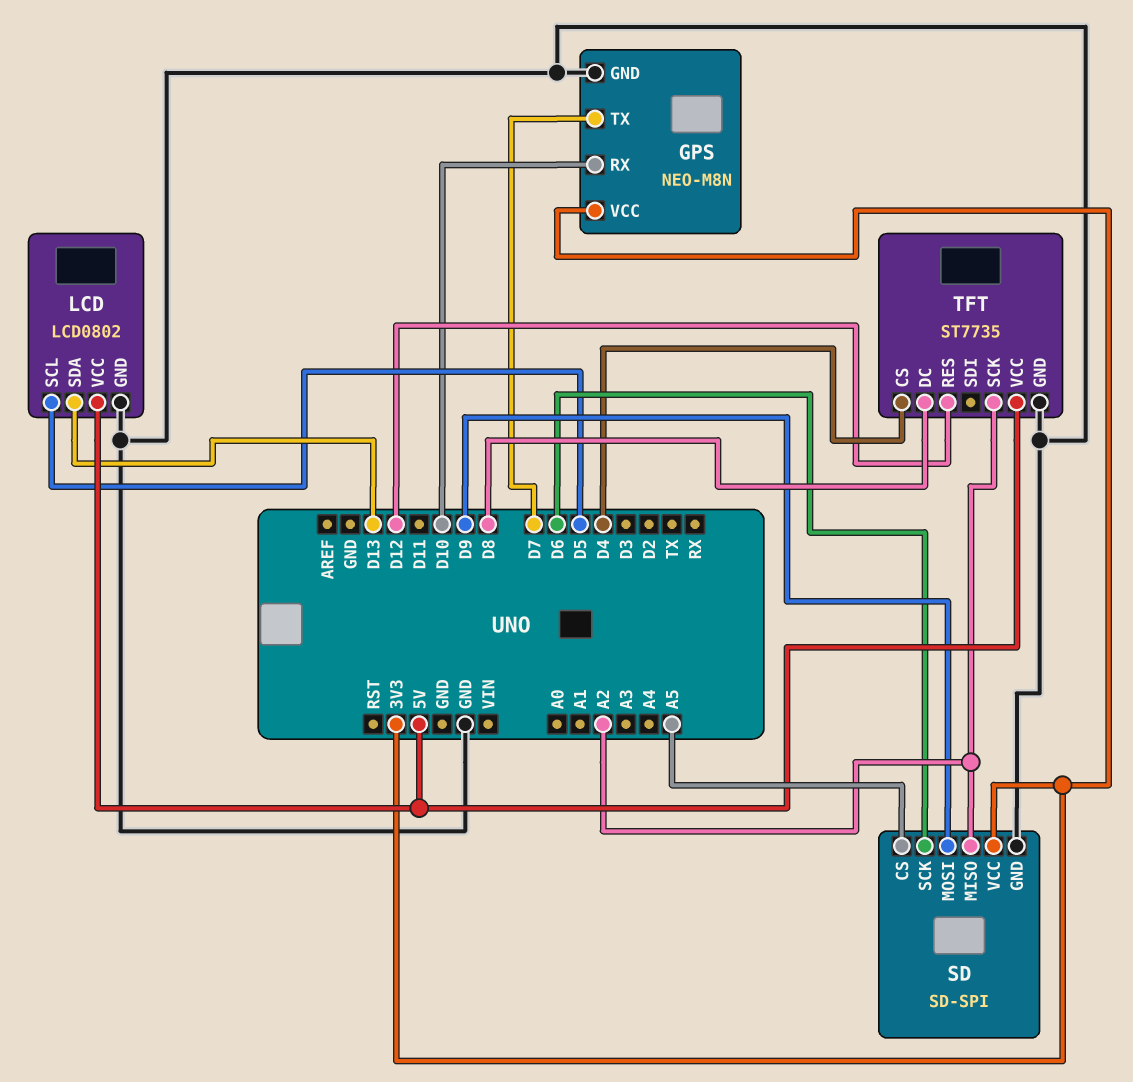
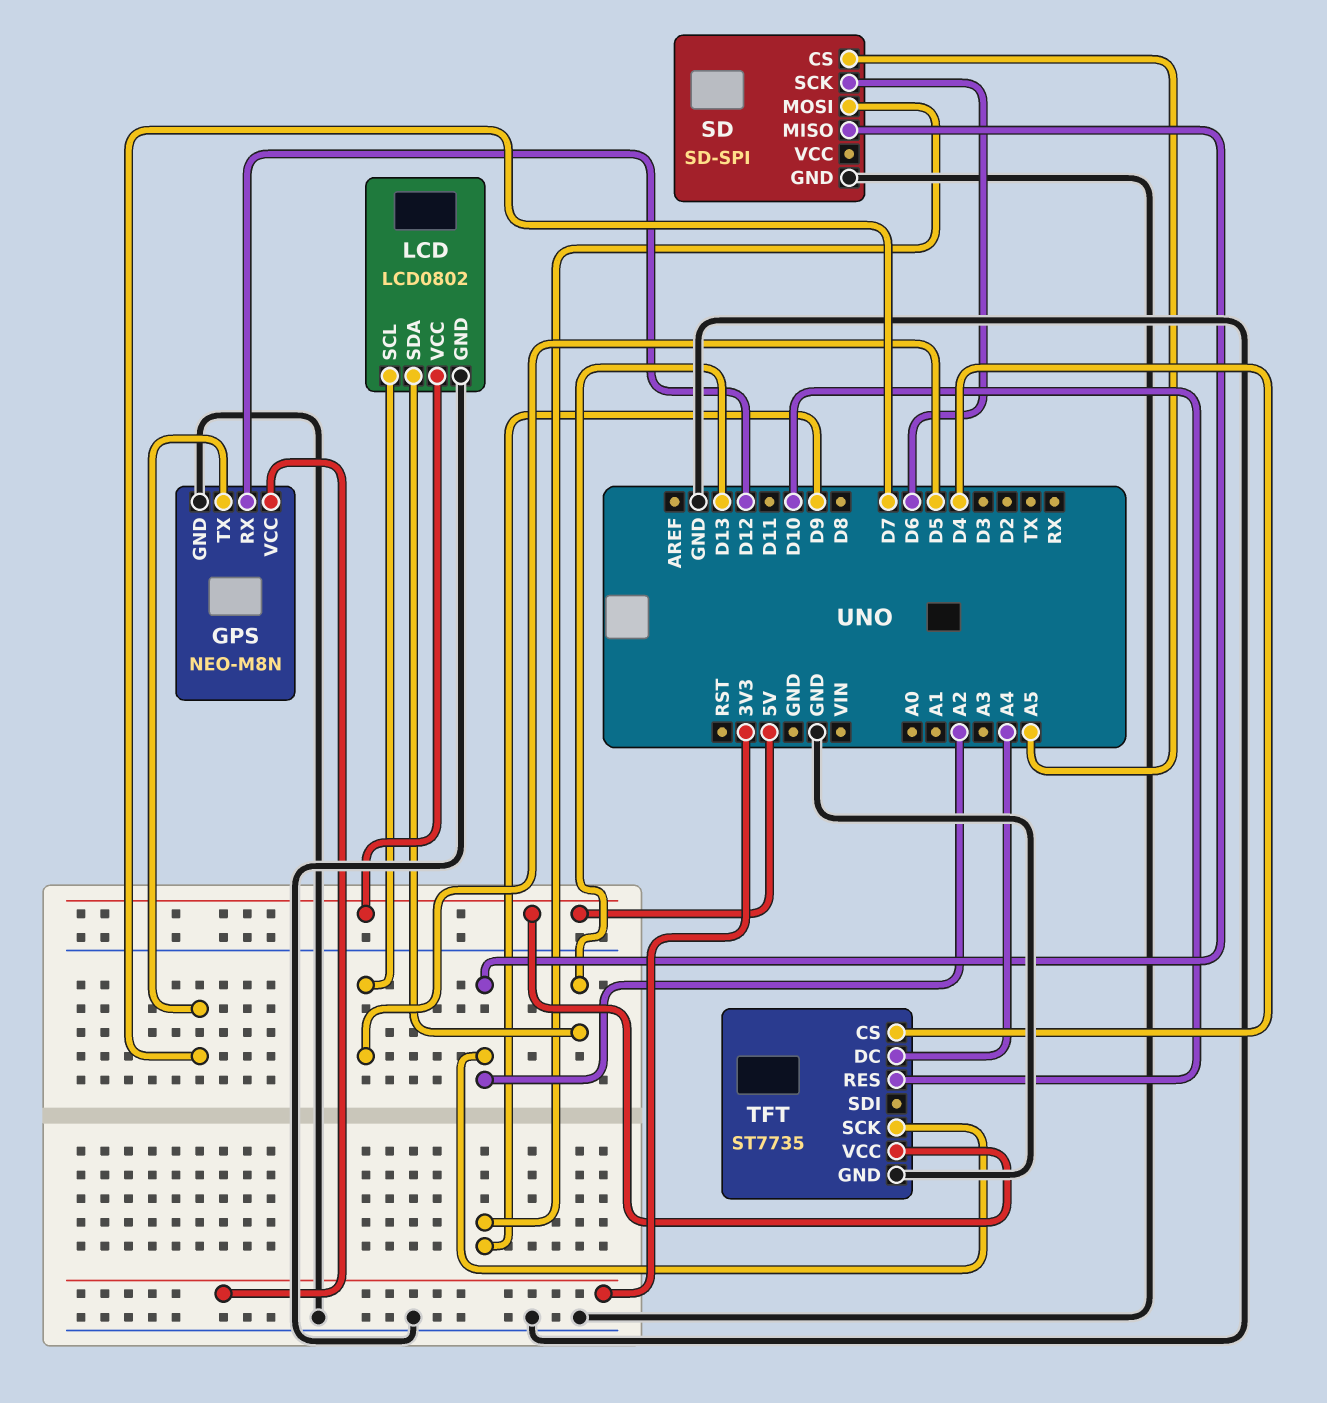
GPS pin RX: D10 -> D12
SD pin VCC: 3V3 -> none
TFT pin DC: D8 -> A4
TFT pin RES: D12 -> D10

